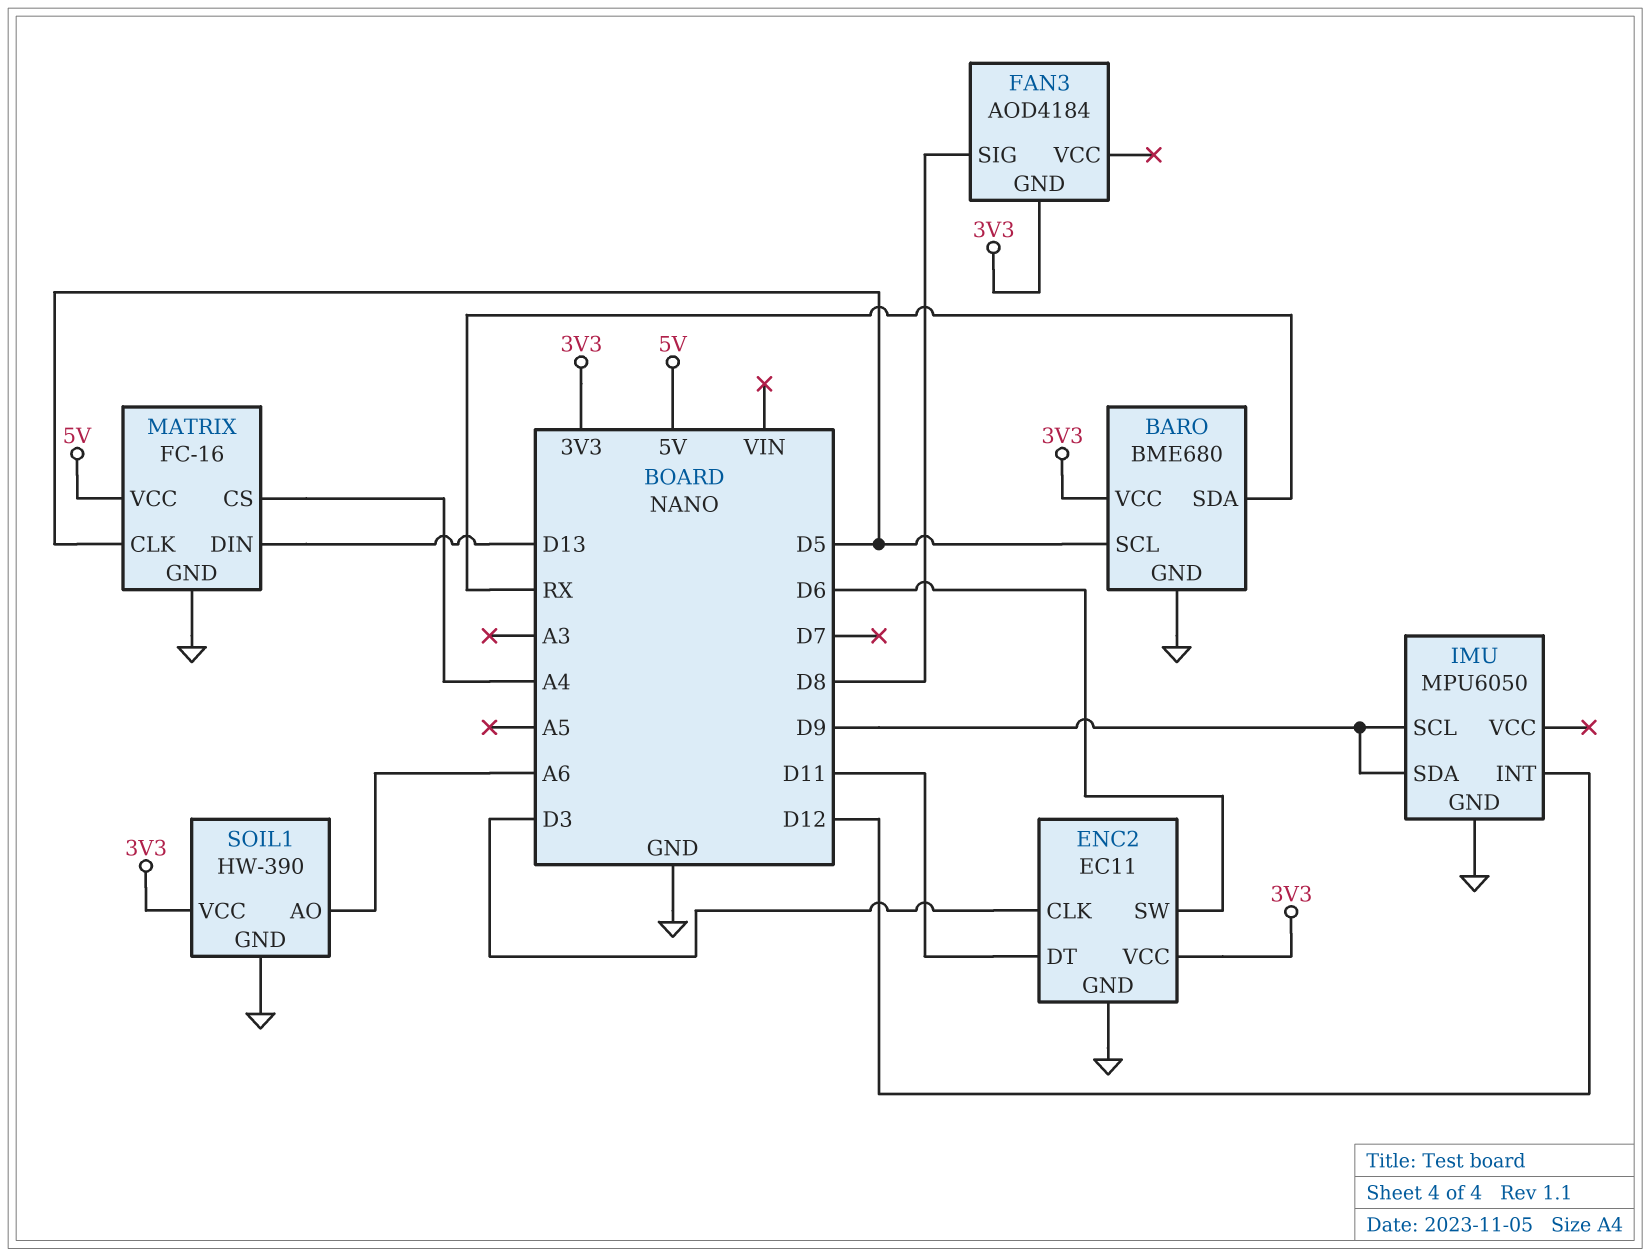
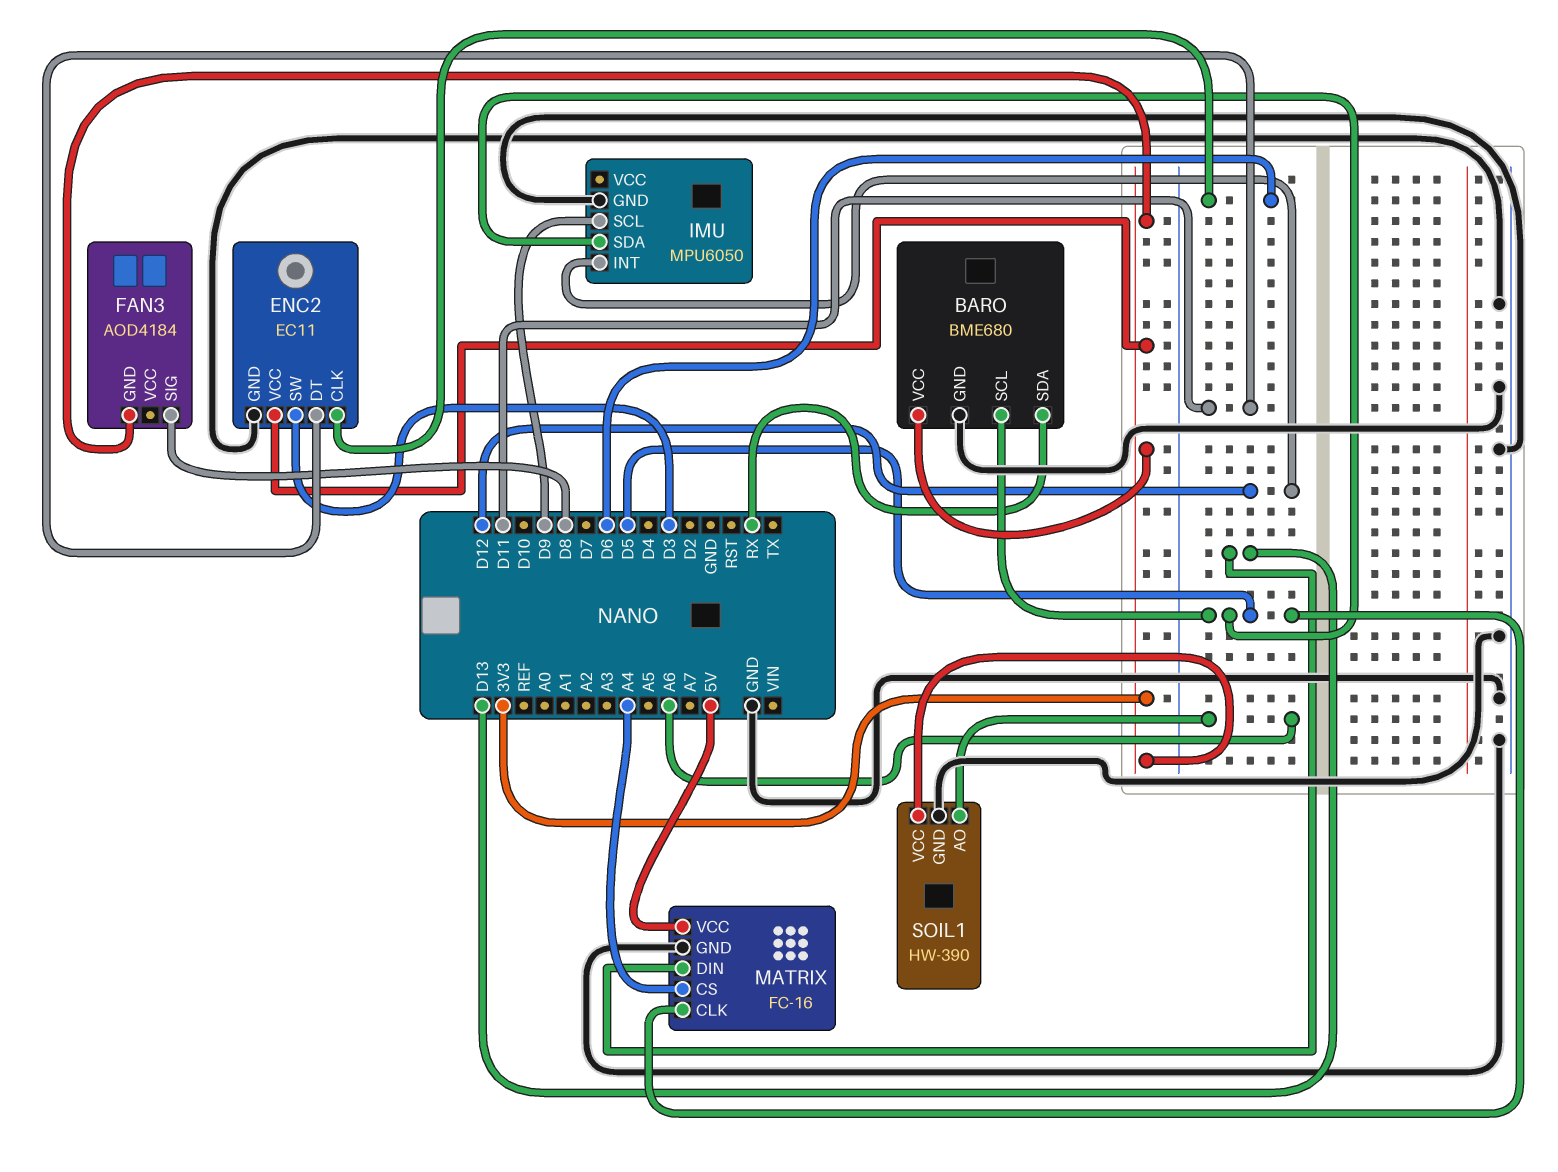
ENC2 pin CLK: D3 -> D6
ENC2 pin SW: D6 -> D3
IMU pin SDA: D9 -> D5

